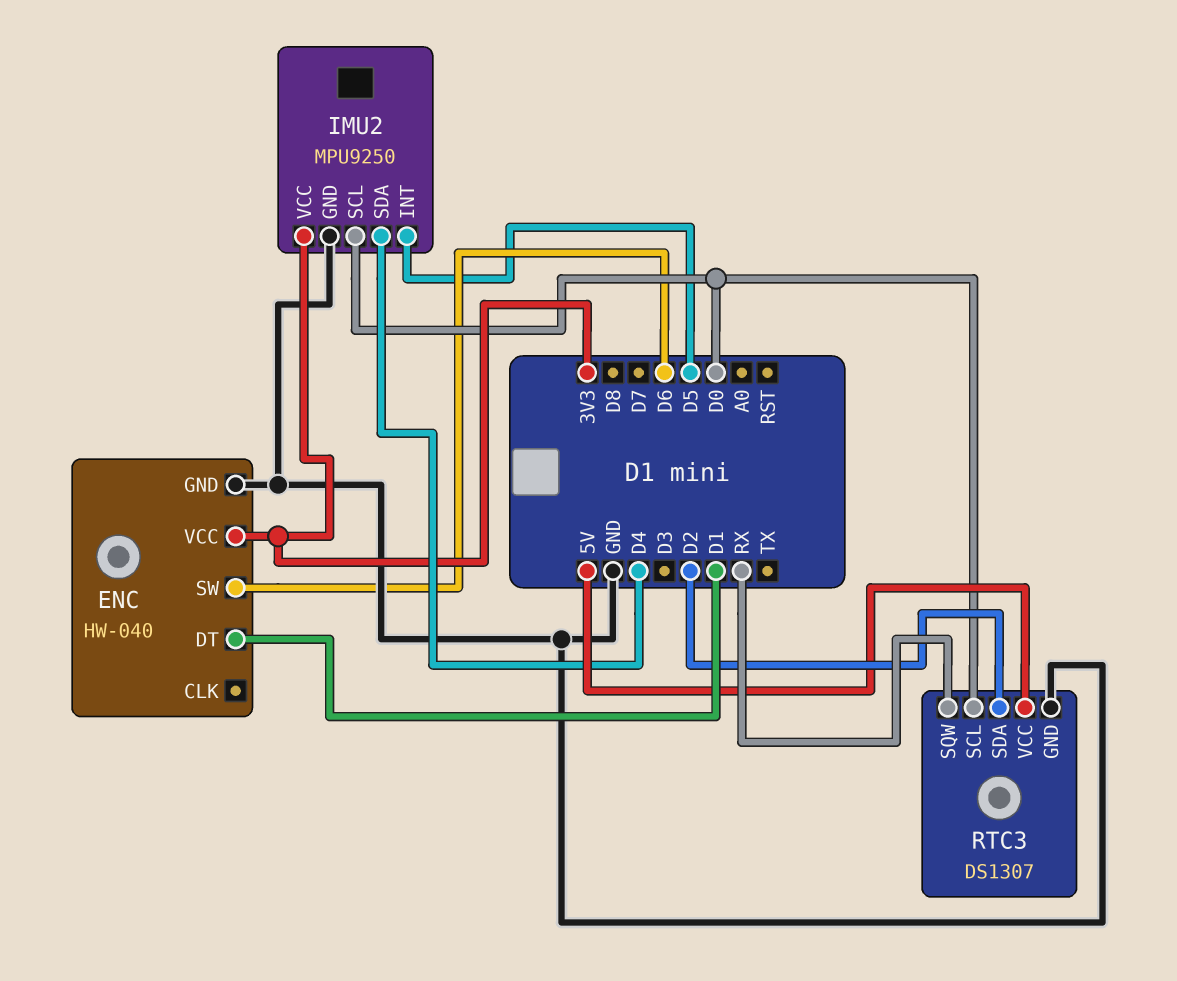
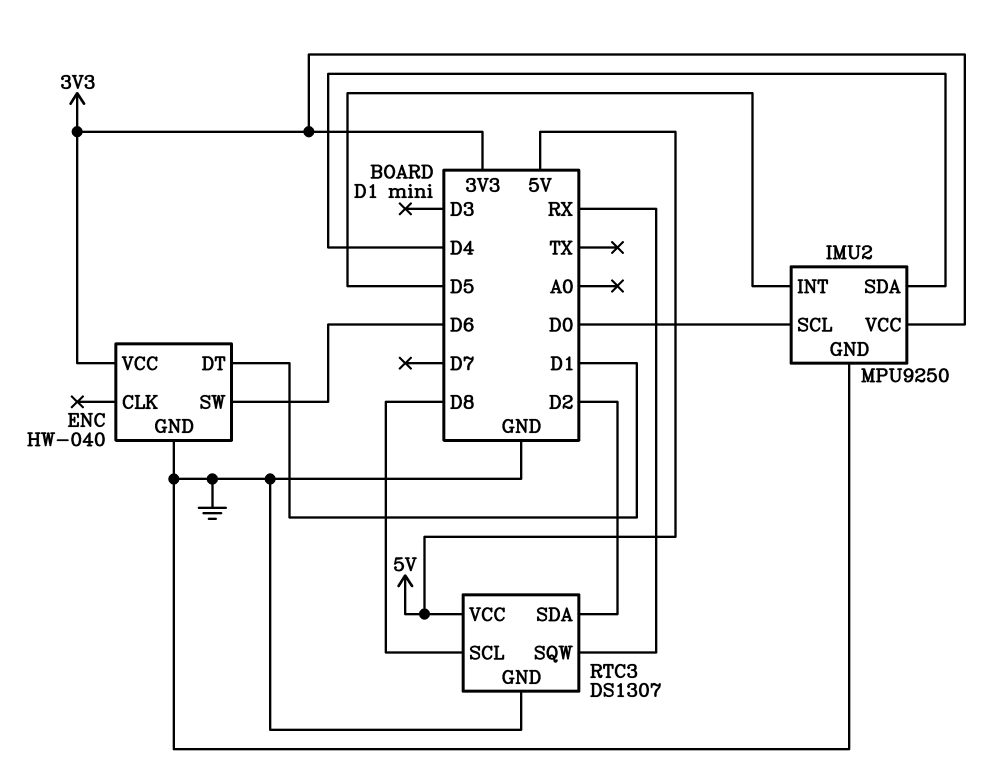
RTC3 pin SCL: D0 -> D8

